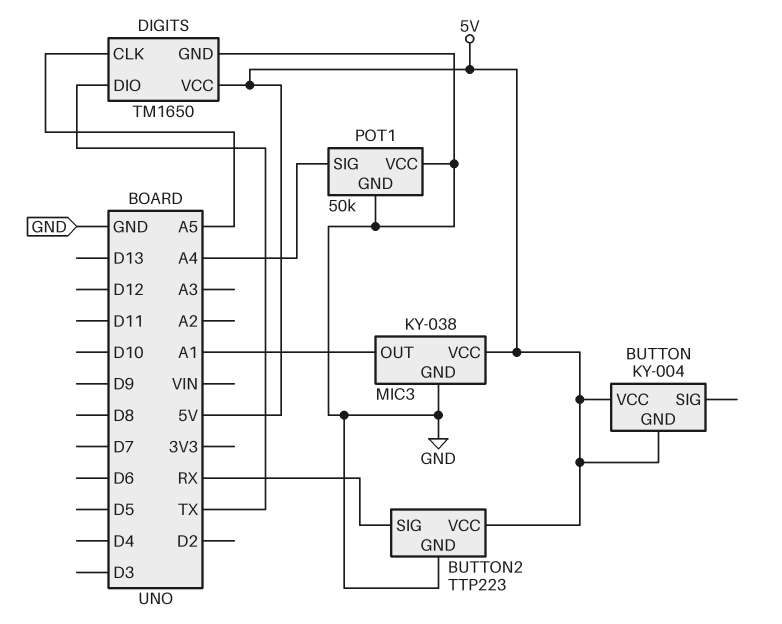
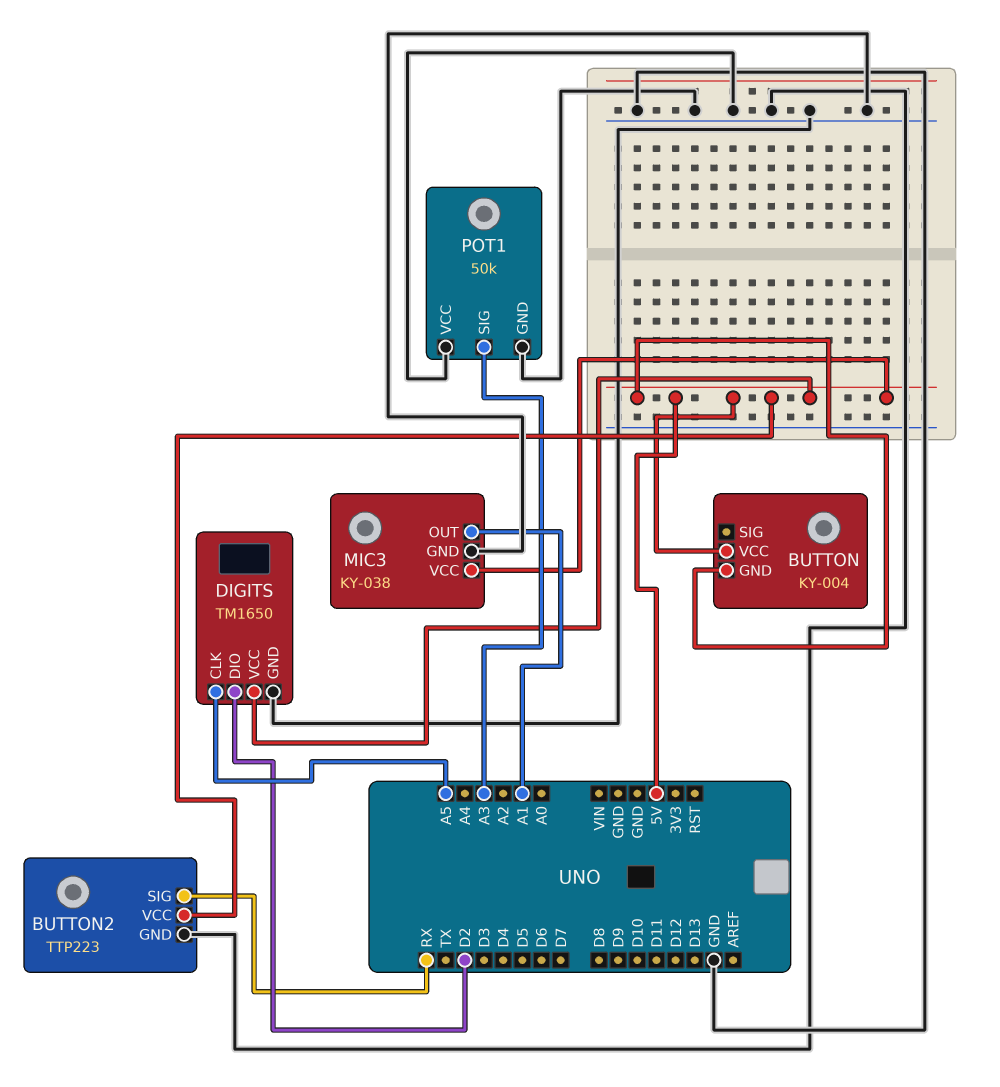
DIGITS pin DIO: TX -> D2
POT1 pin SIG: A4 -> A3

